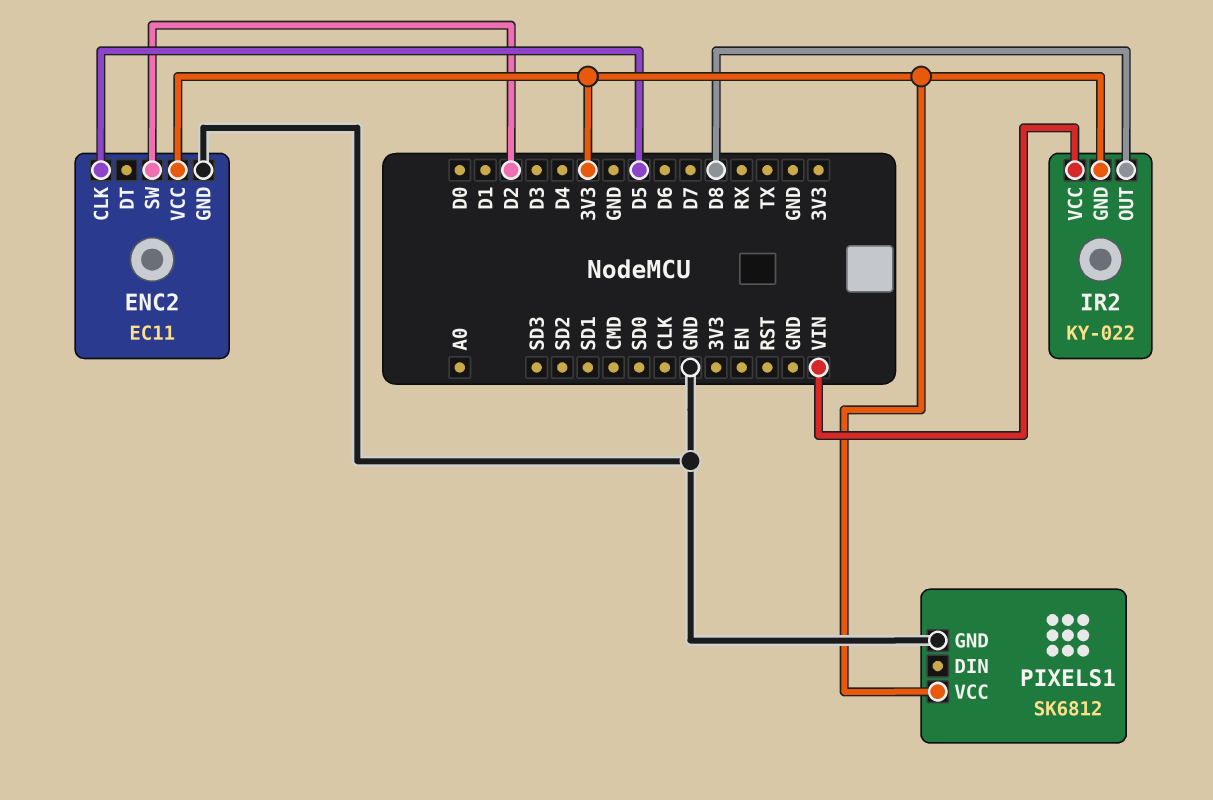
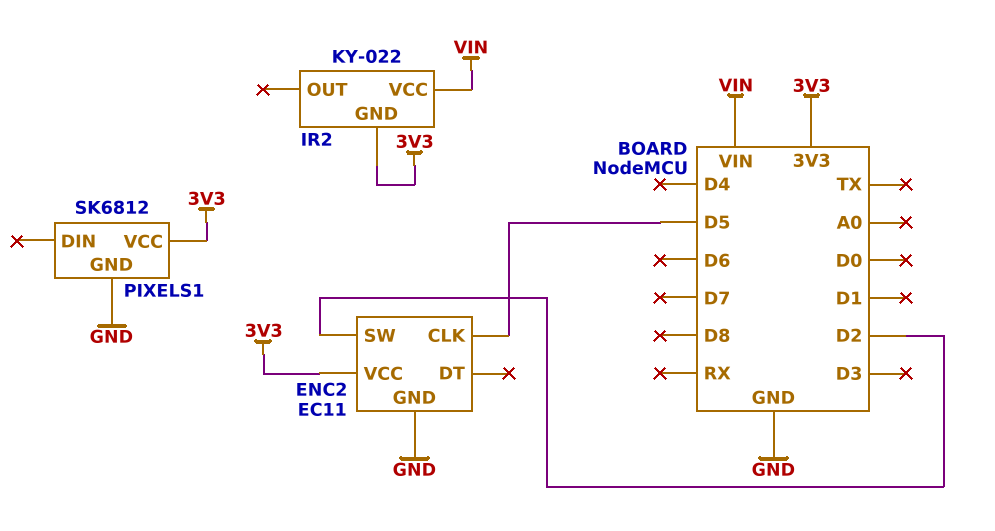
IR2 pin OUT: D8 -> none

